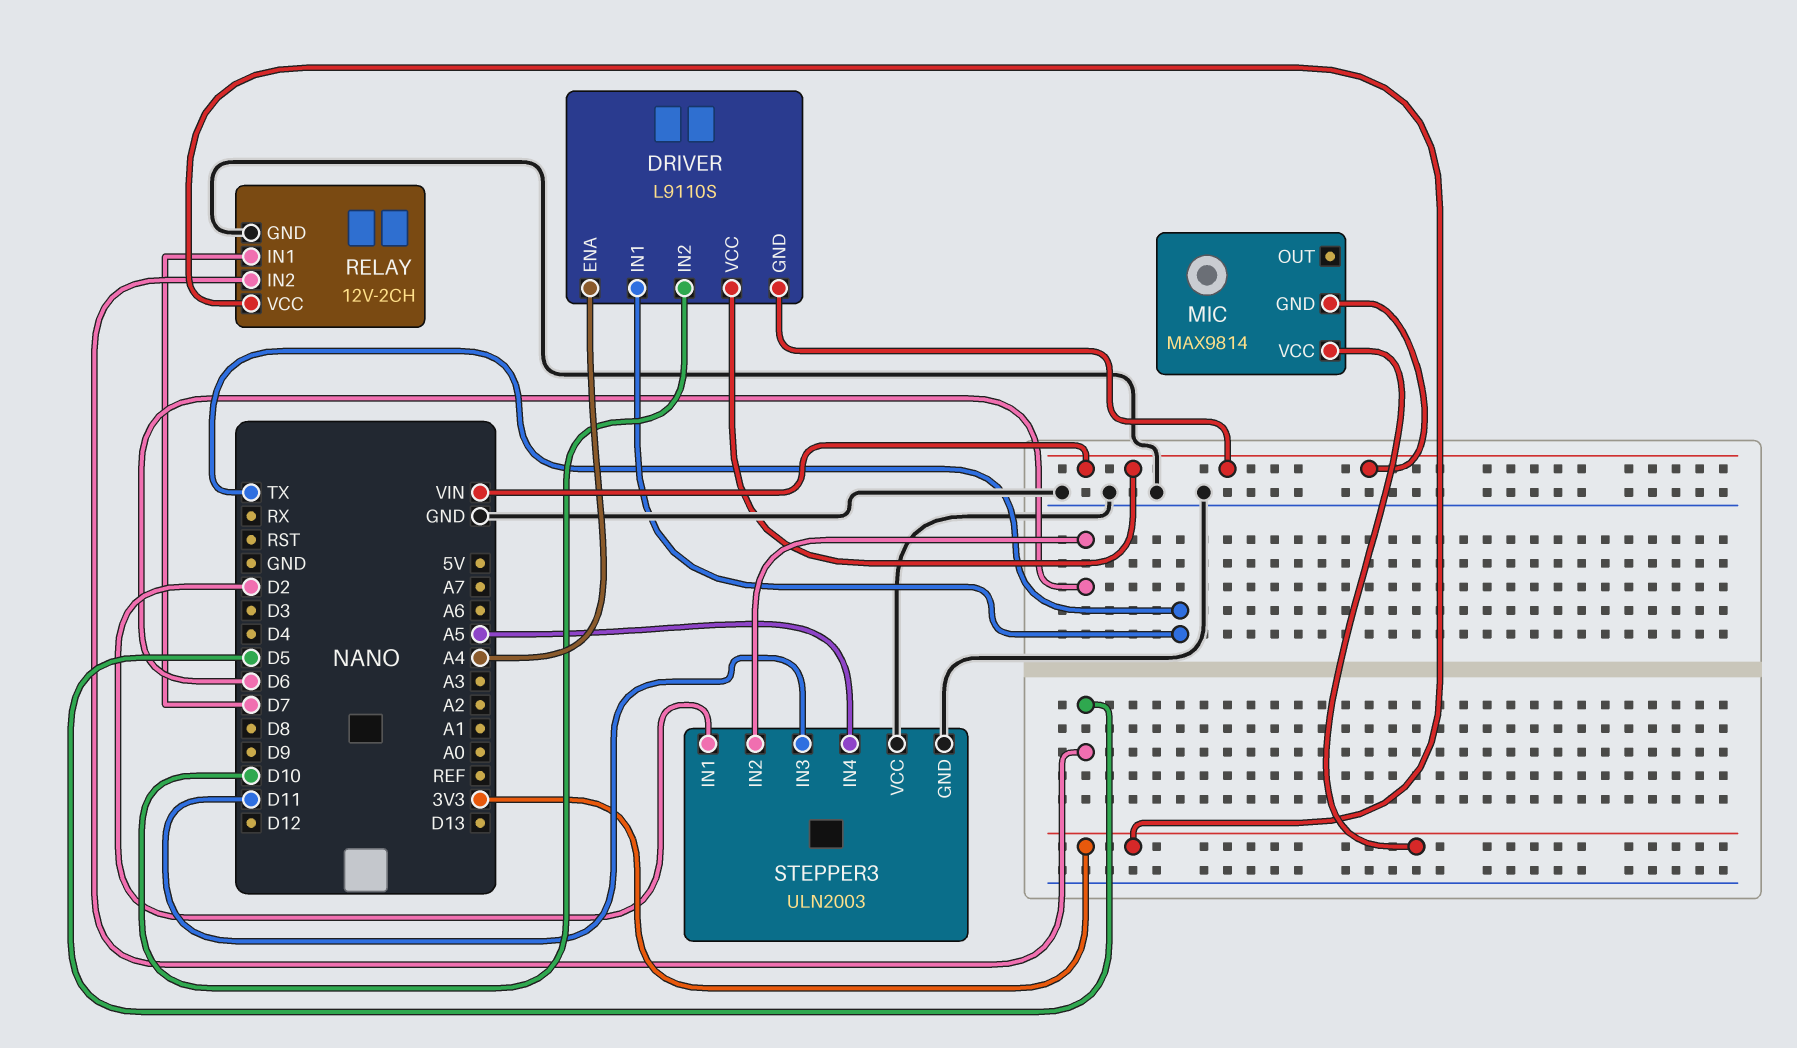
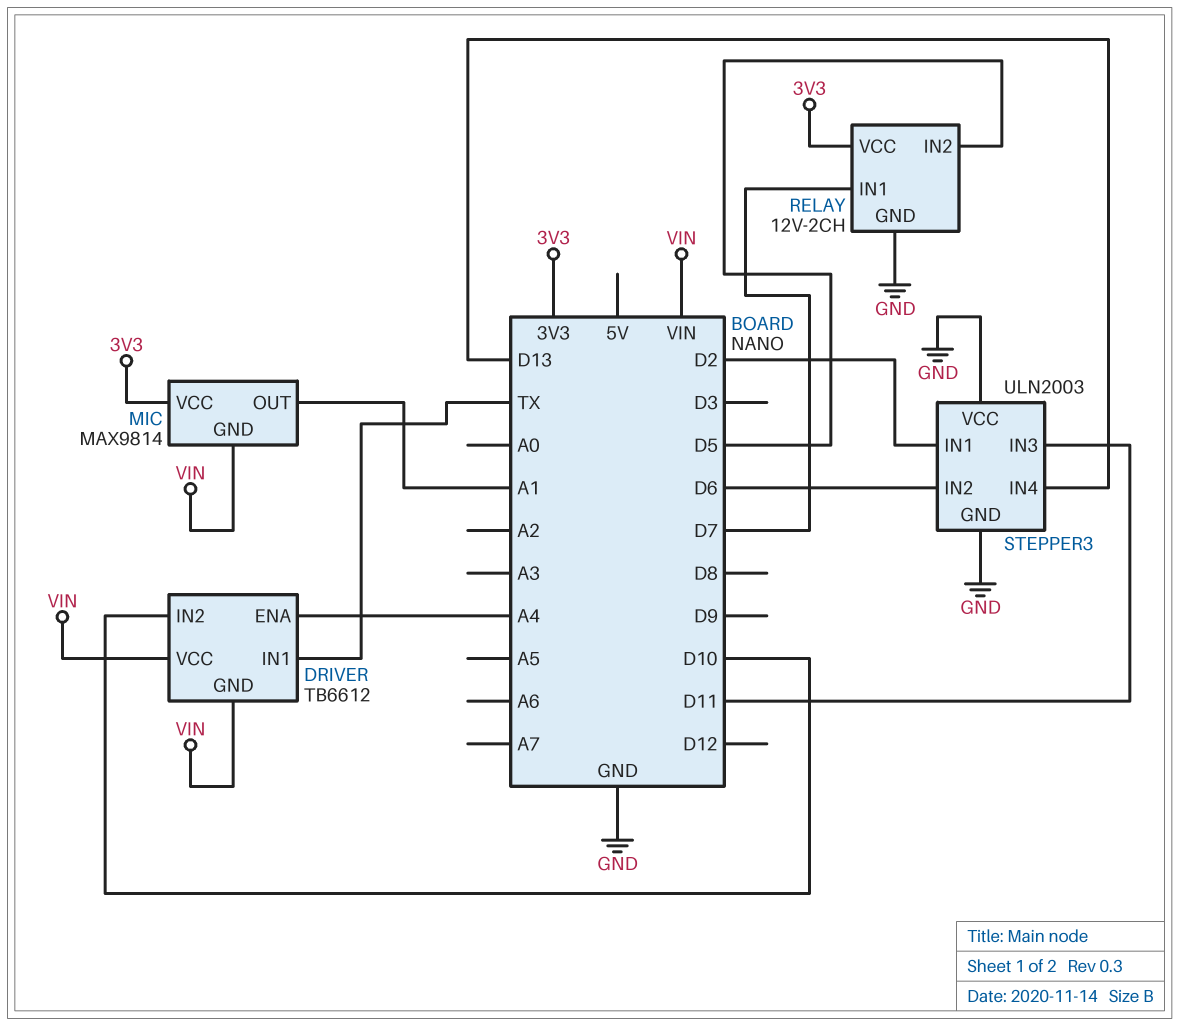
DRIVER: L9110S -> TB6612
MIC pin OUT: none -> A1
STEPPER3 pin IN4: A5 -> D13

